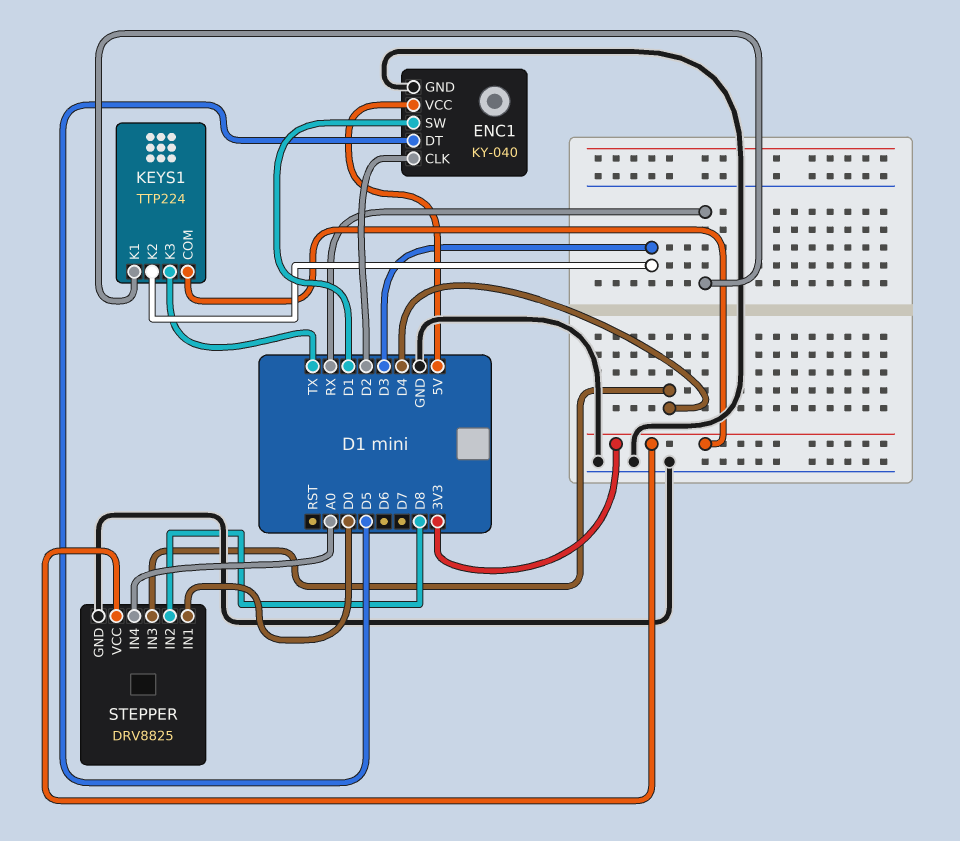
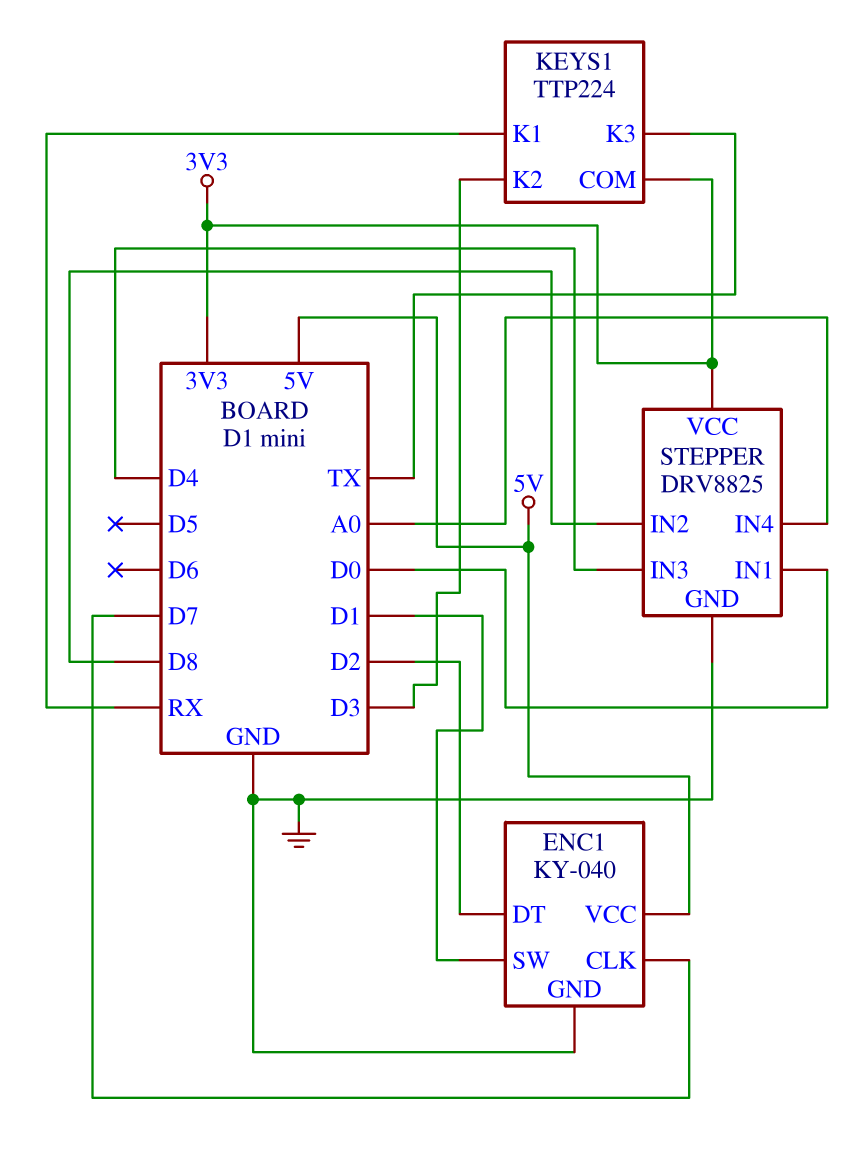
ENC1 pin CLK: D2 -> D7
ENC1 pin DT: D5 -> D2

